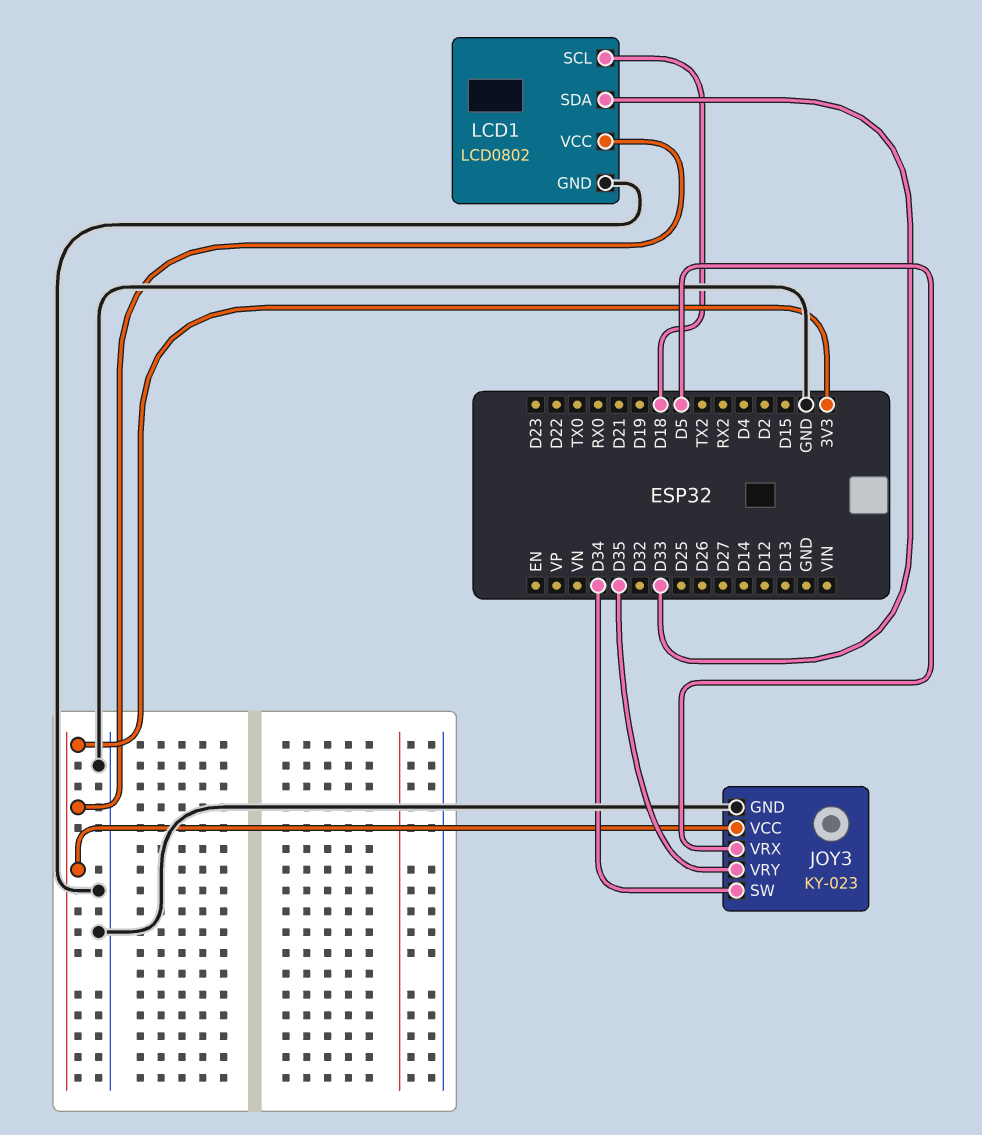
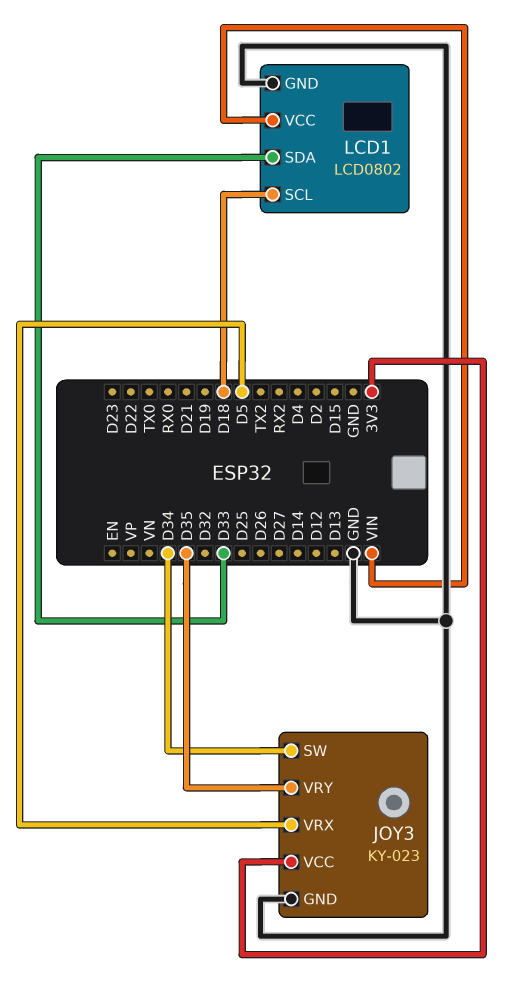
LCD1 pin VCC: 3V3 -> VIN

